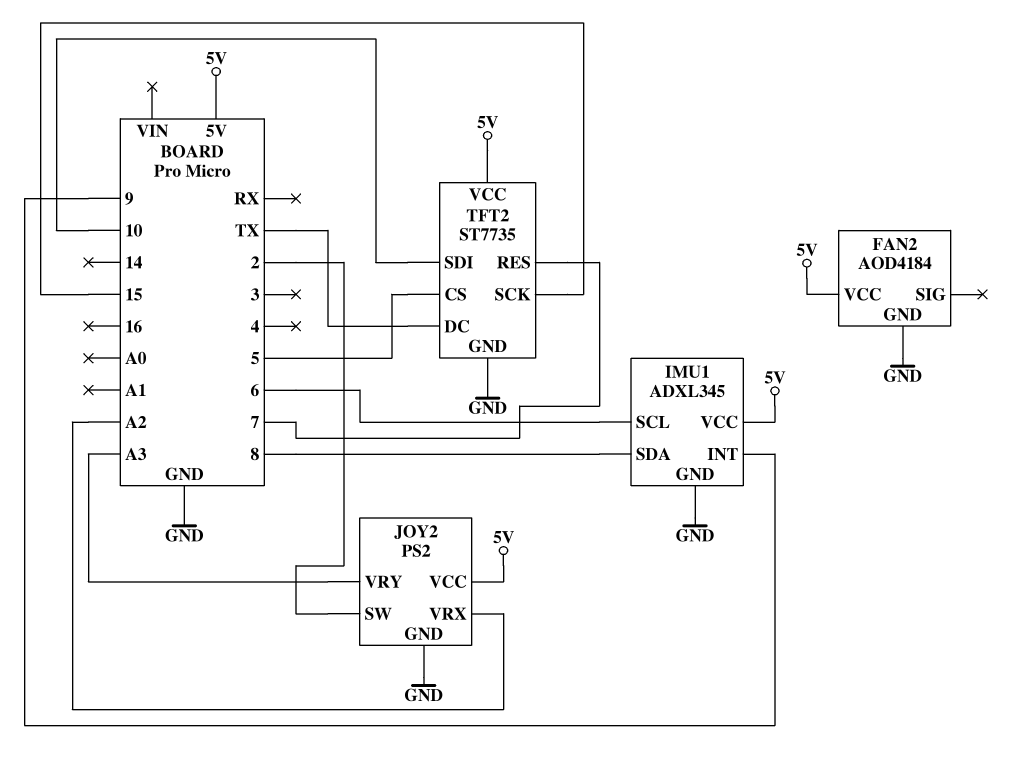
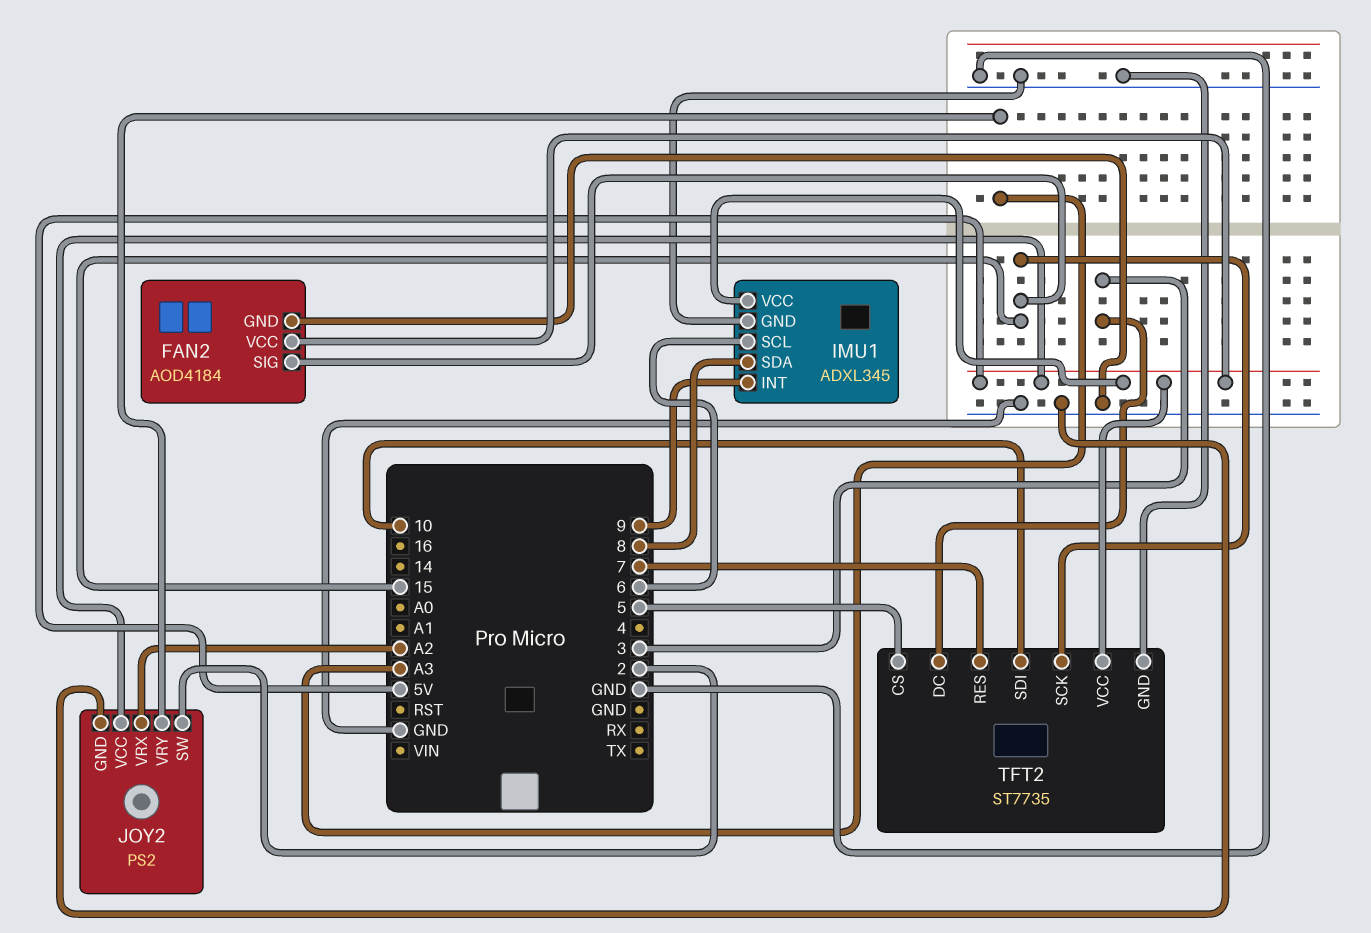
FAN2 pin SIG: none -> 15
TFT2 pin DC: TX -> 3

